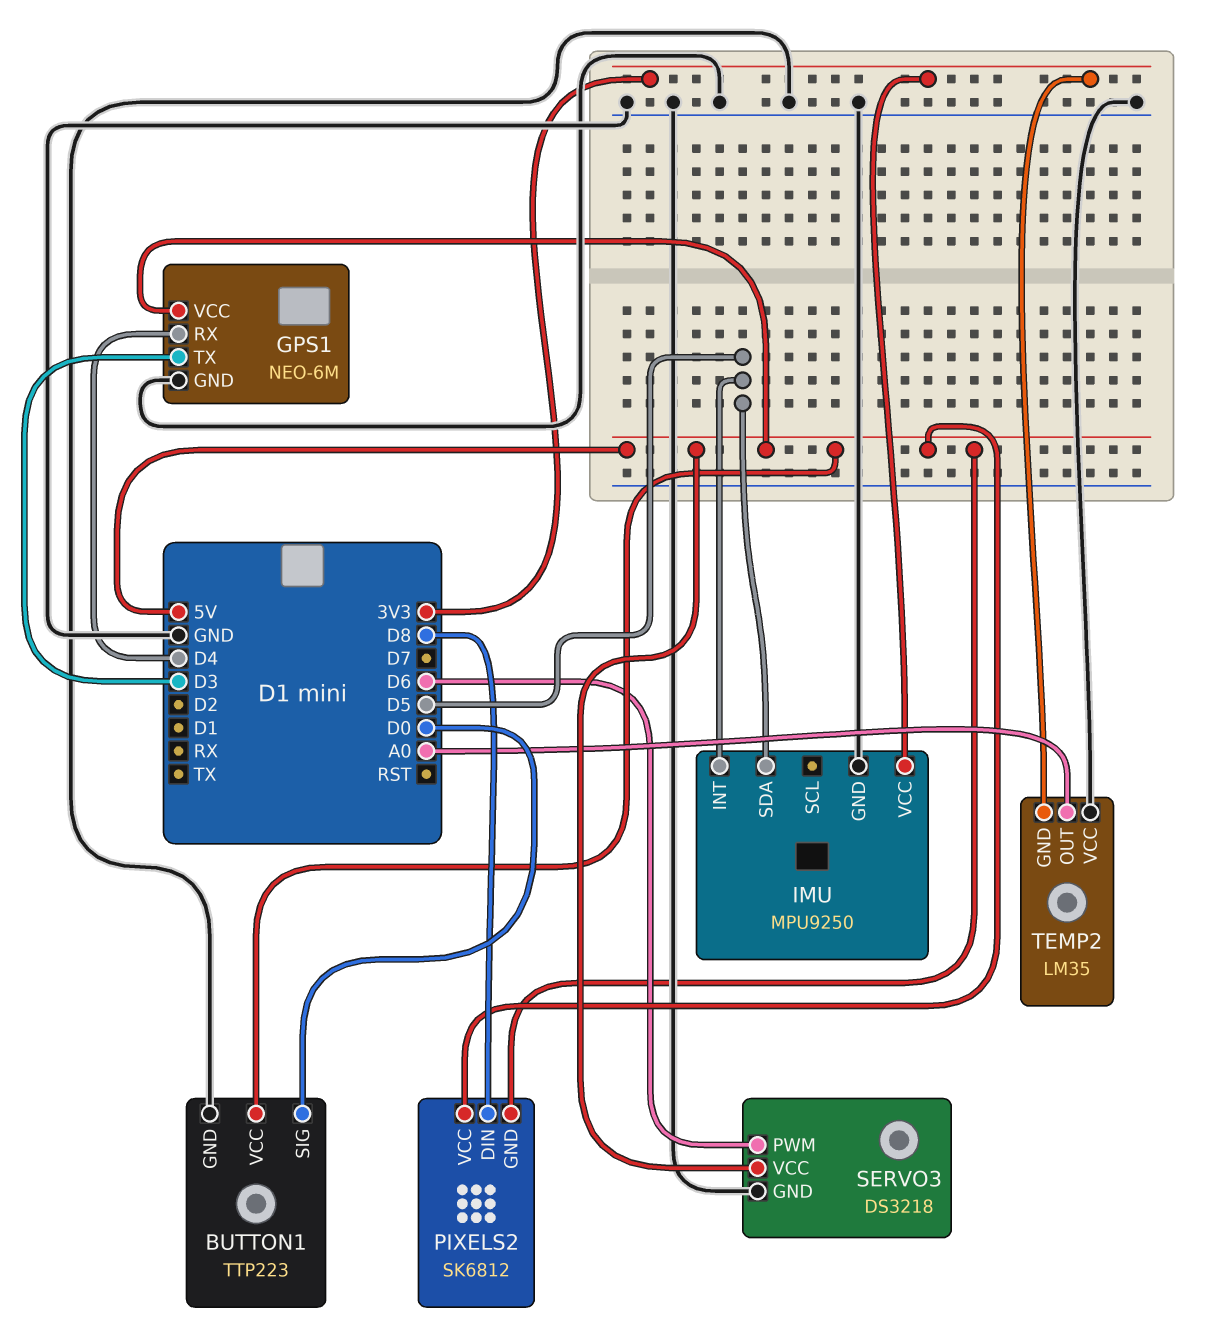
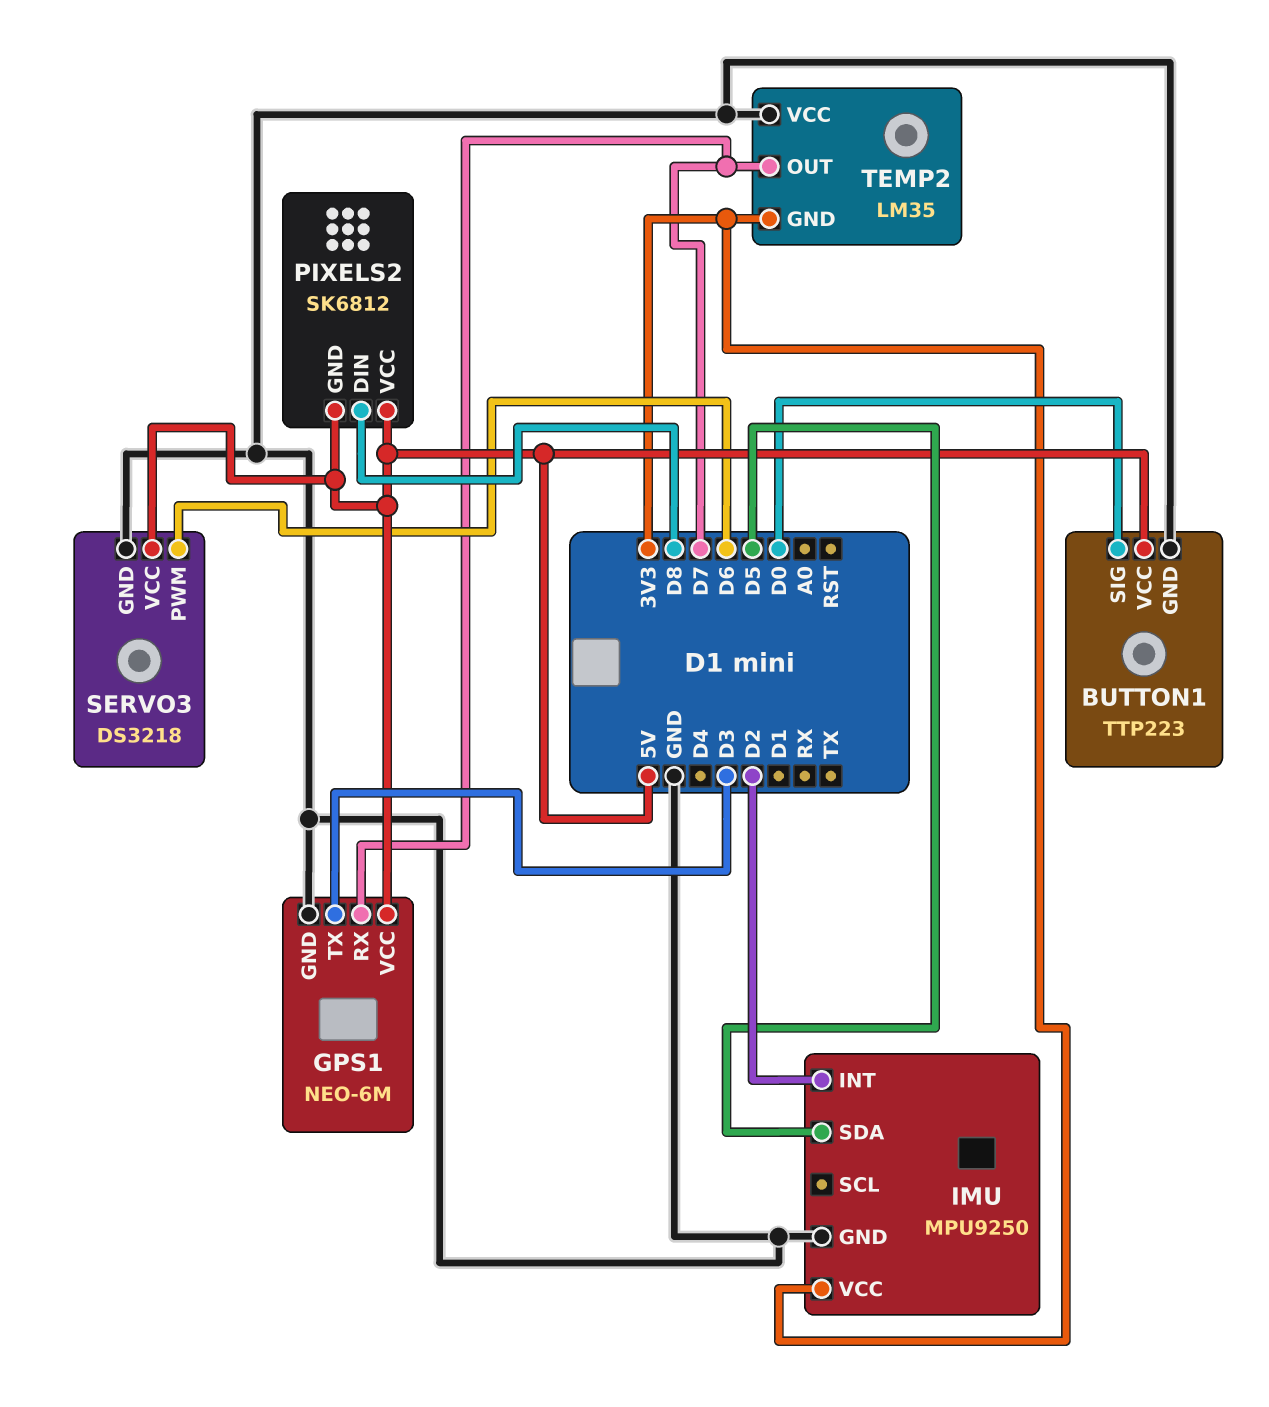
GPS1 pin RX: D4 -> D7
IMU pin INT: D5 -> D2
TEMP2 pin OUT: A0 -> D7

